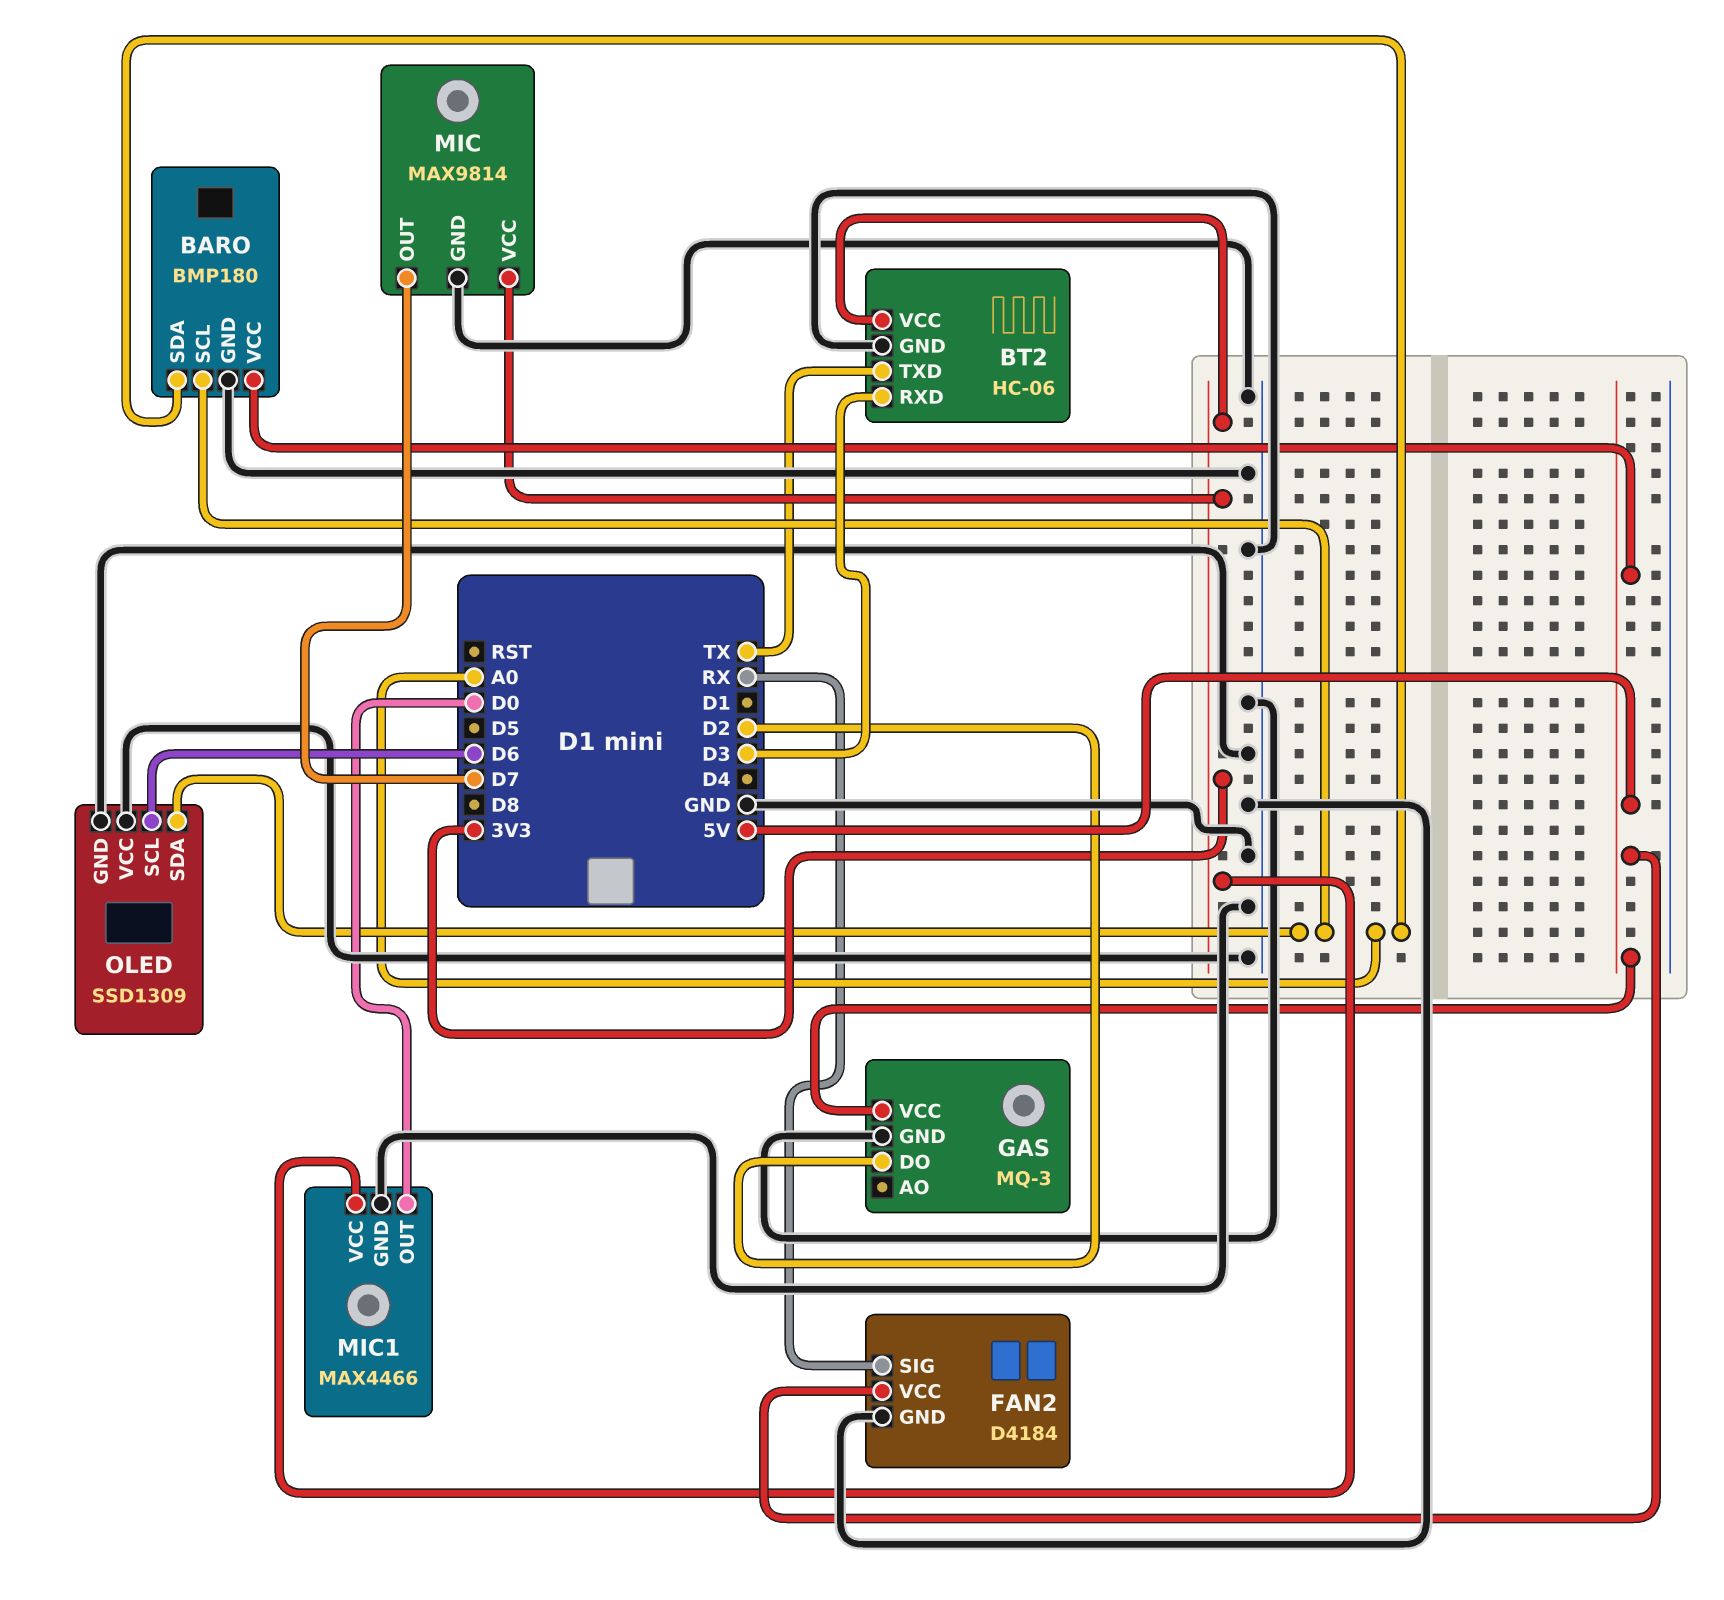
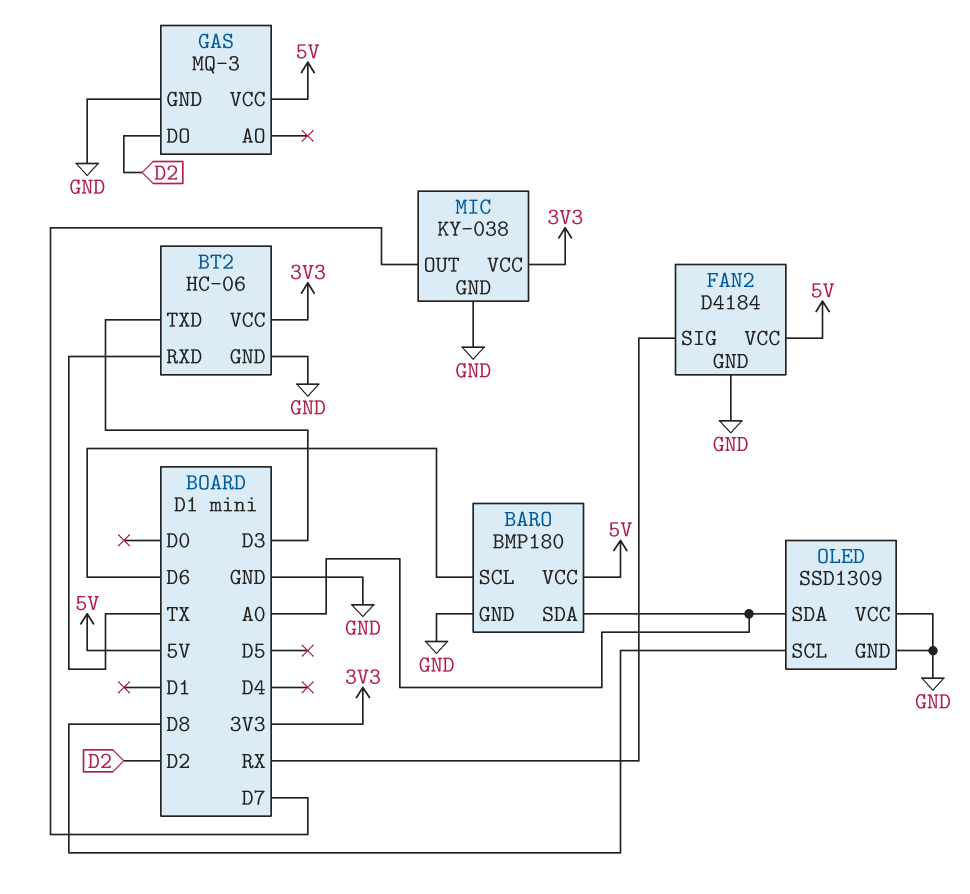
BARO pin SCL: A0 -> D6
BT2 pin RXD: D3 -> TX
BT2 pin TXD: TX -> D3
MIC: MAX9814 -> KY-038
MIC1: MAX4466 -> none
MIC1 pin GND: GND -> none
MIC1 pin OUT: D0 -> none
MIC1 pin VCC: 3V3 -> none
OLED pin SCL: D6 -> D8

